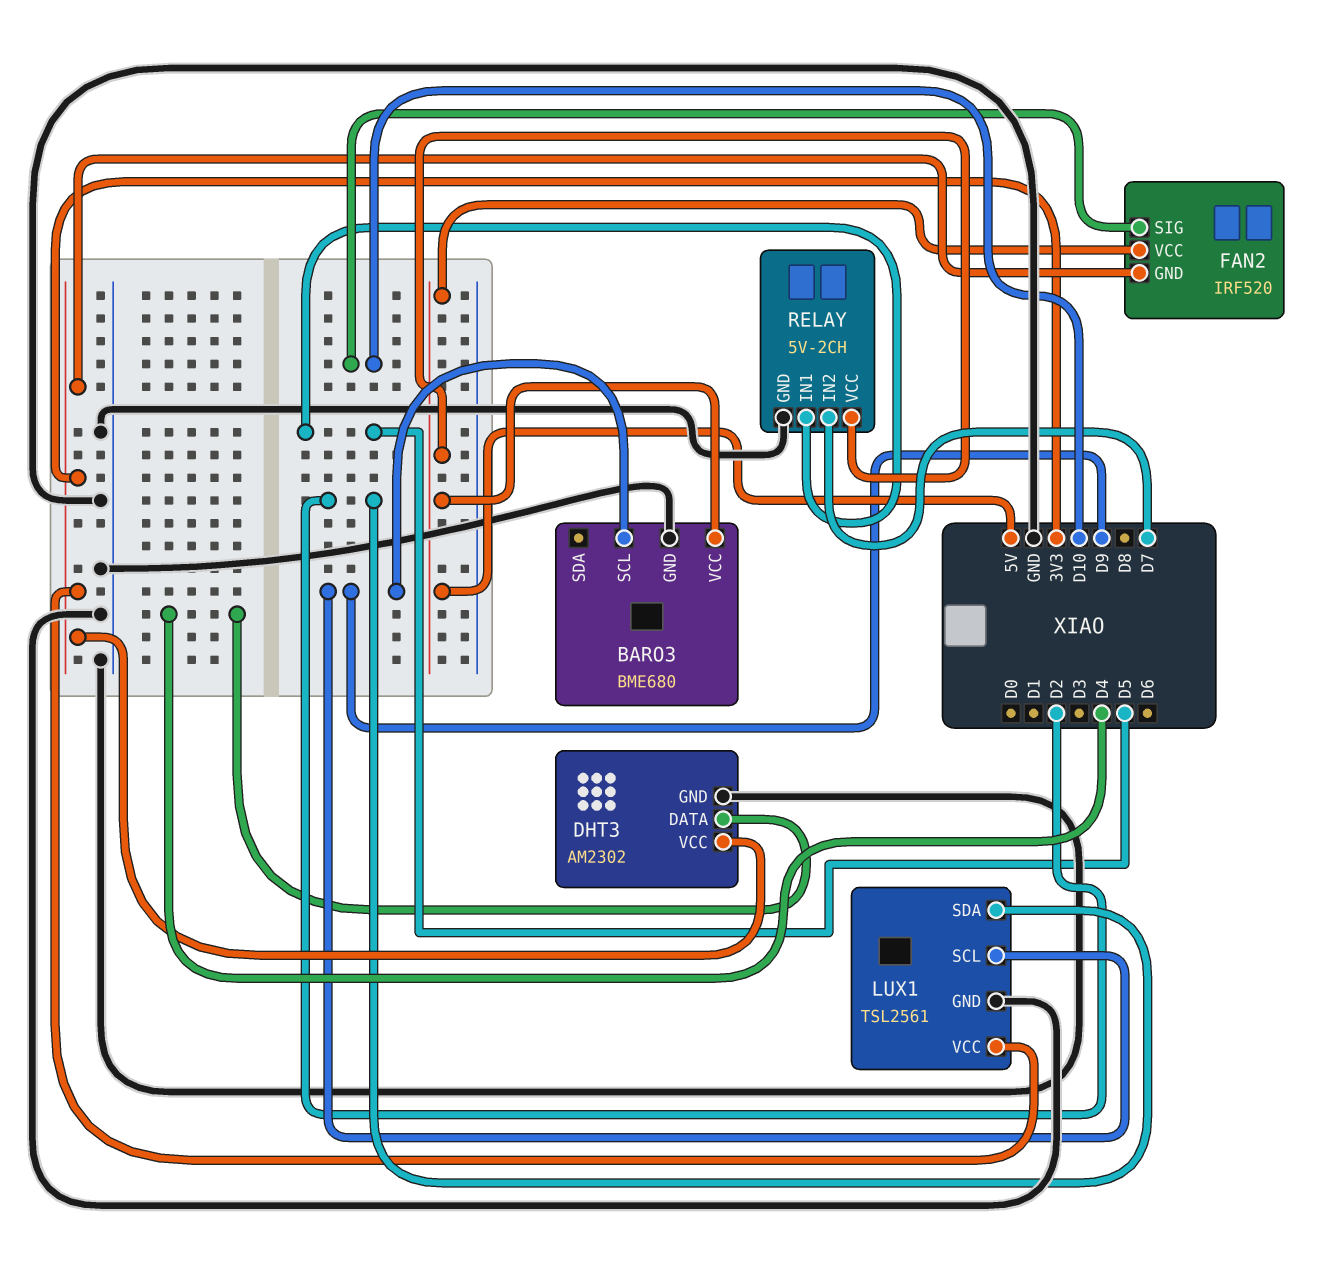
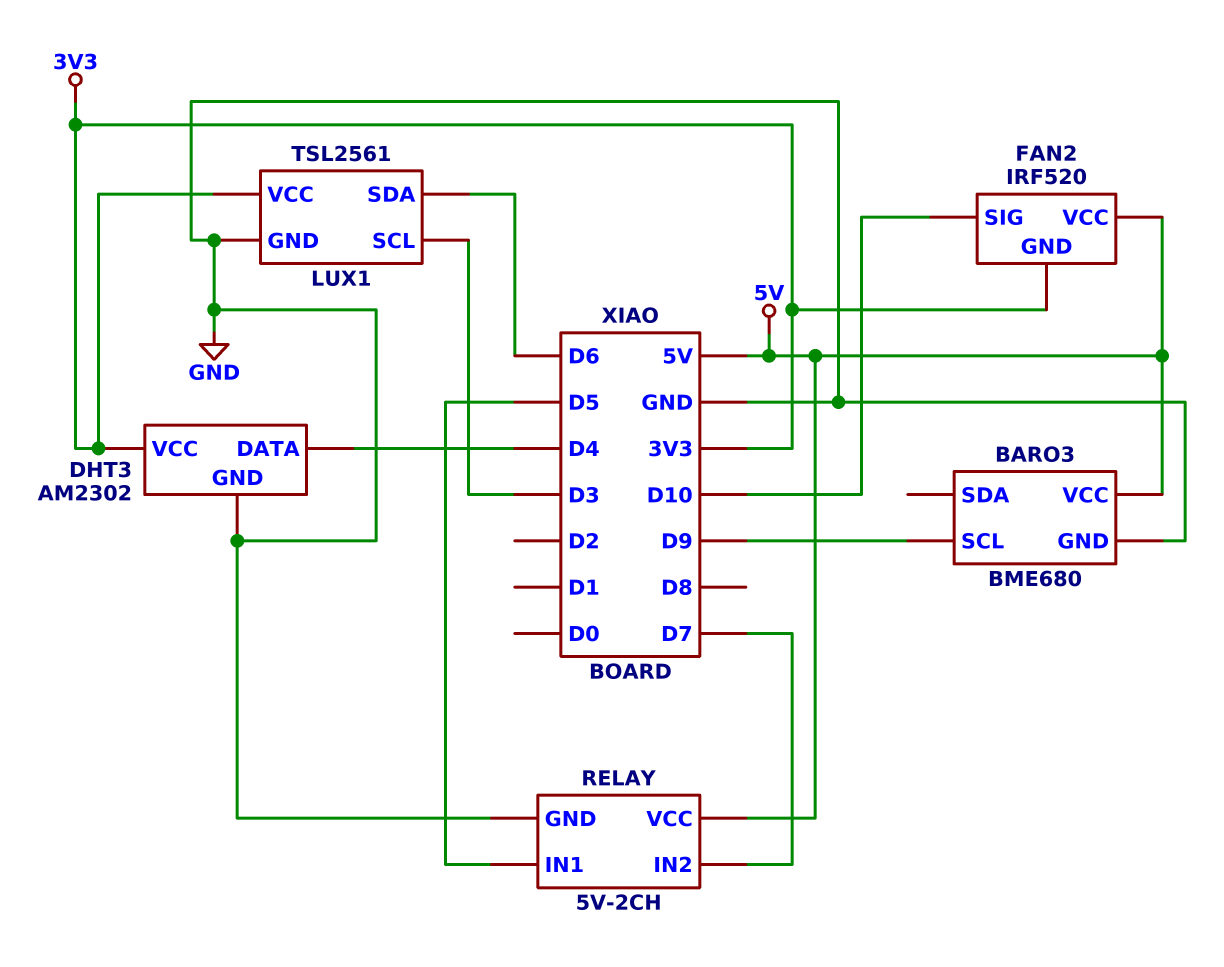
LUX1 pin SCL: D9 -> D3
LUX1 pin SDA: D2 -> D6

